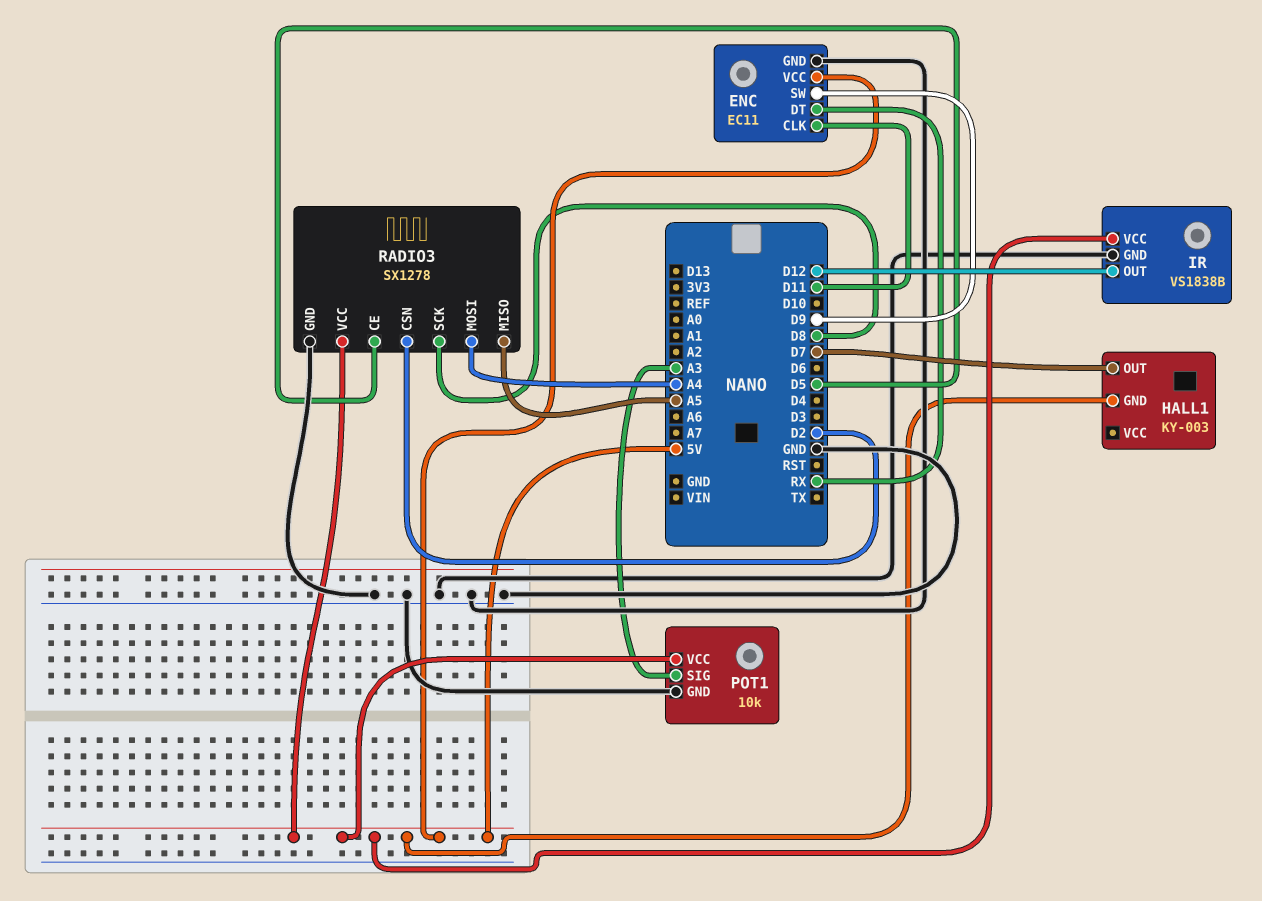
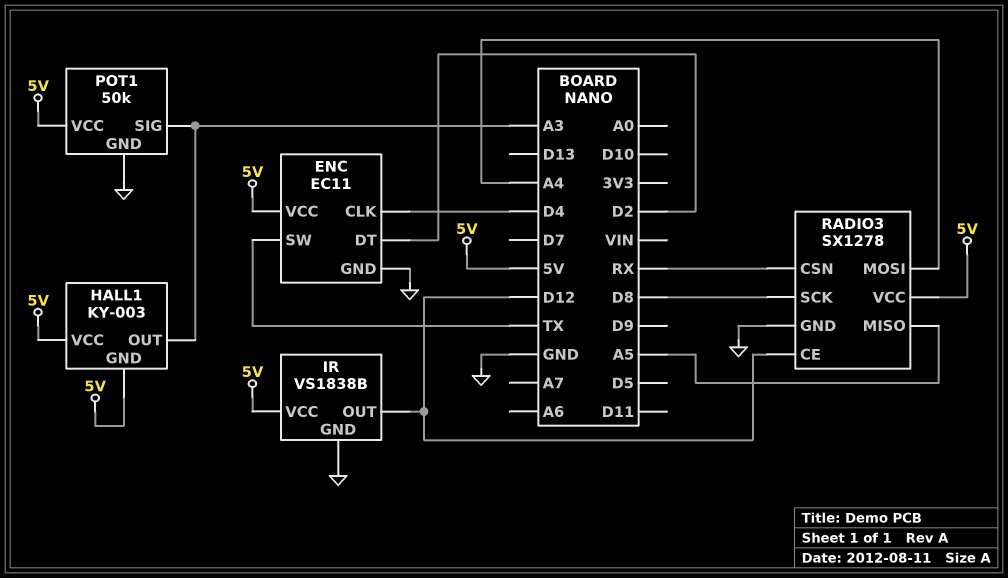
ENC pin CLK: D11 -> D4
ENC pin DT: RX -> D2
ENC pin SW: D9 -> TX
HALL1 pin OUT: D7 -> A3
HALL1 pin VCC: none -> 5V
POT1: 10k -> 50k
RADIO3 pin CE: D5 -> D12
RADIO3 pin CSN: D2 -> RX

